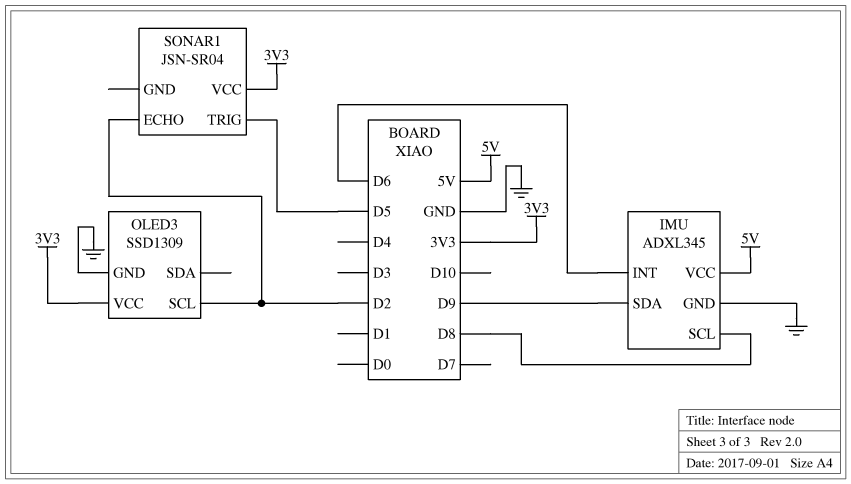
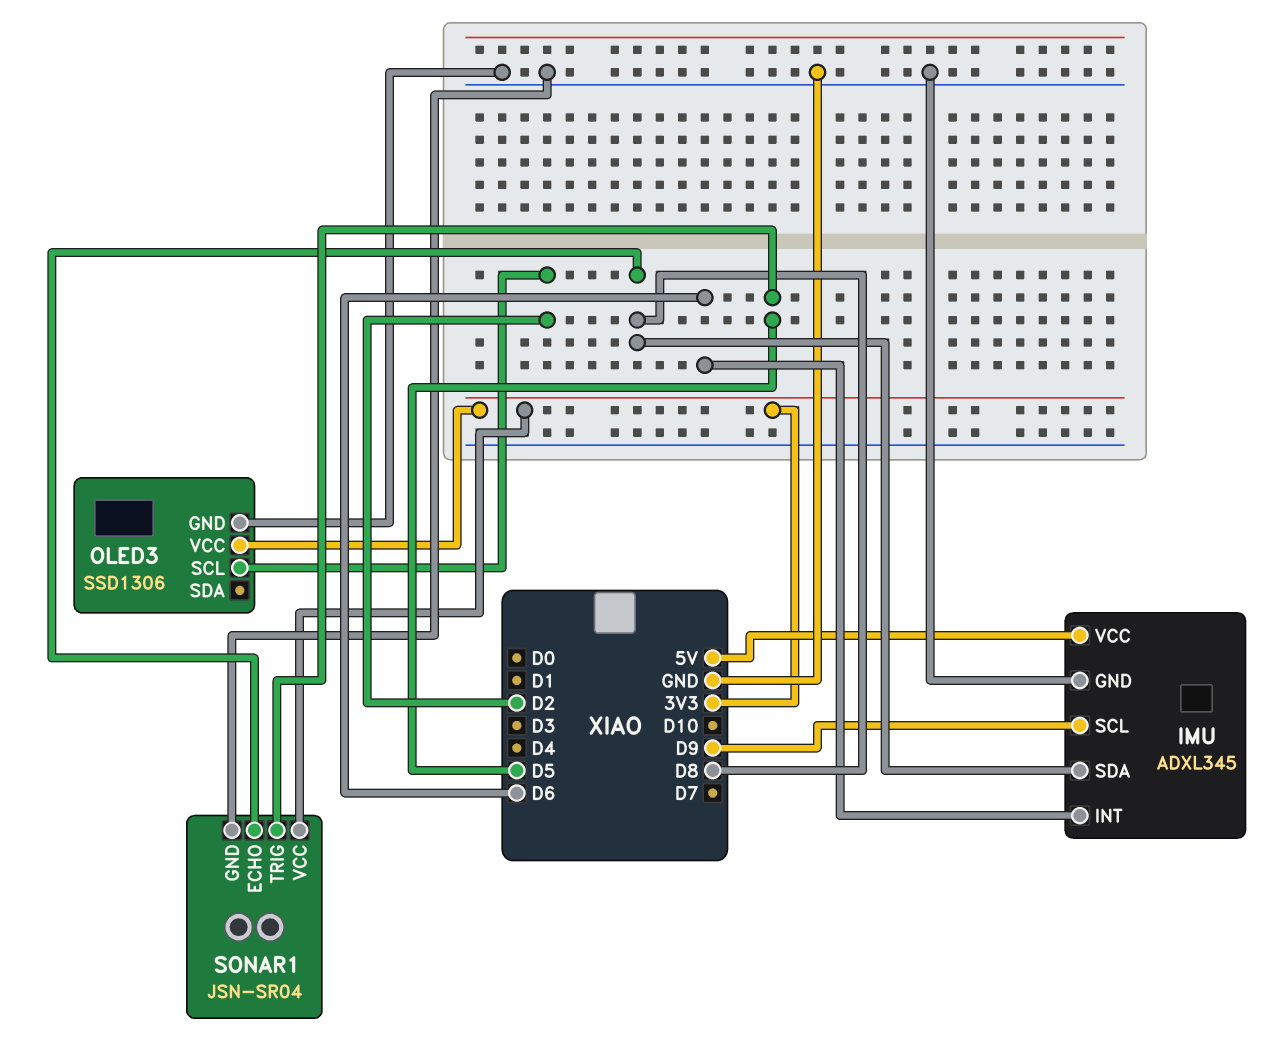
IMU pin SCL: D8 -> D9
IMU pin SDA: D9 -> D8
OLED3: SSD1309 -> SSD1306
SONAR1 pin ECHO: D2 -> D8
SONAR1 pin GND: none -> GND

